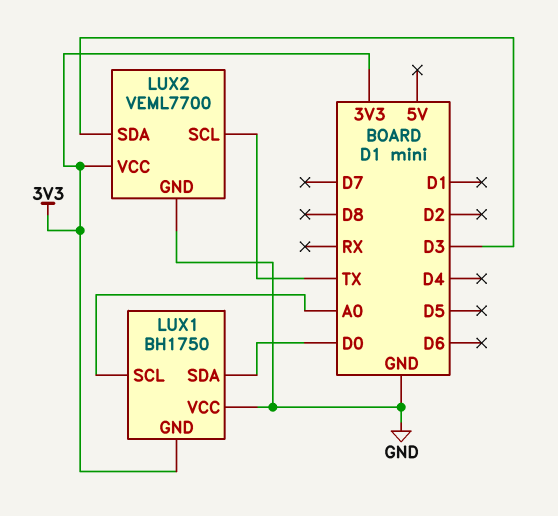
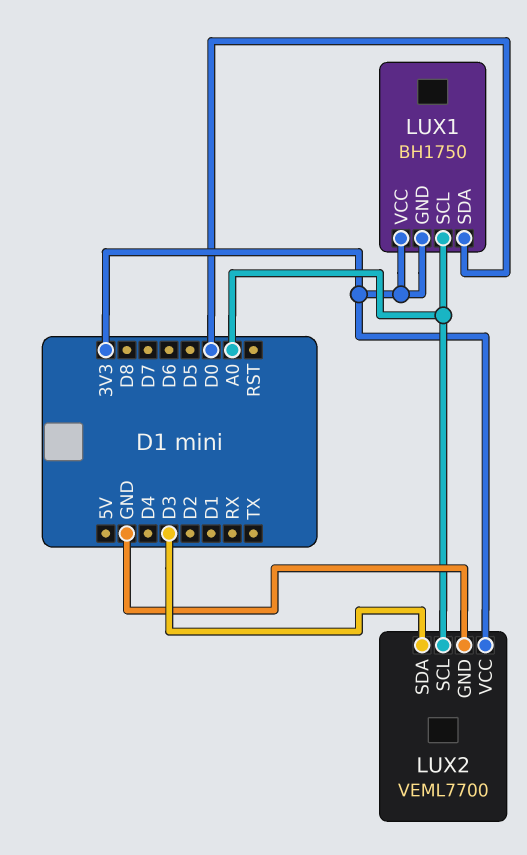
LUX1 pin VCC: GND -> 3V3
LUX2 pin SCL: TX -> A0

